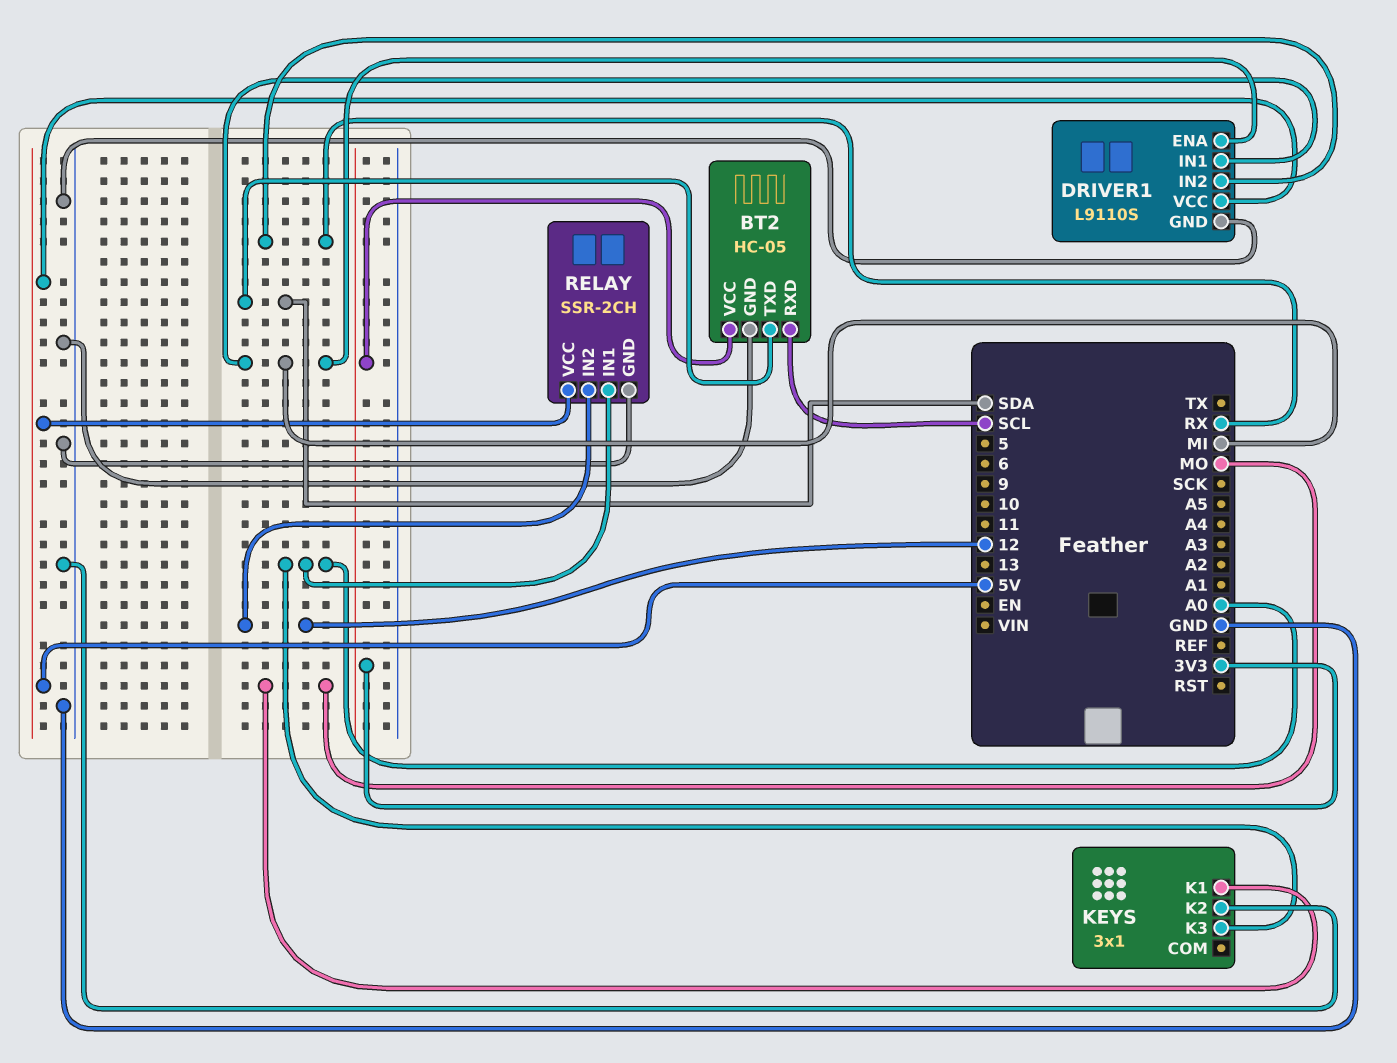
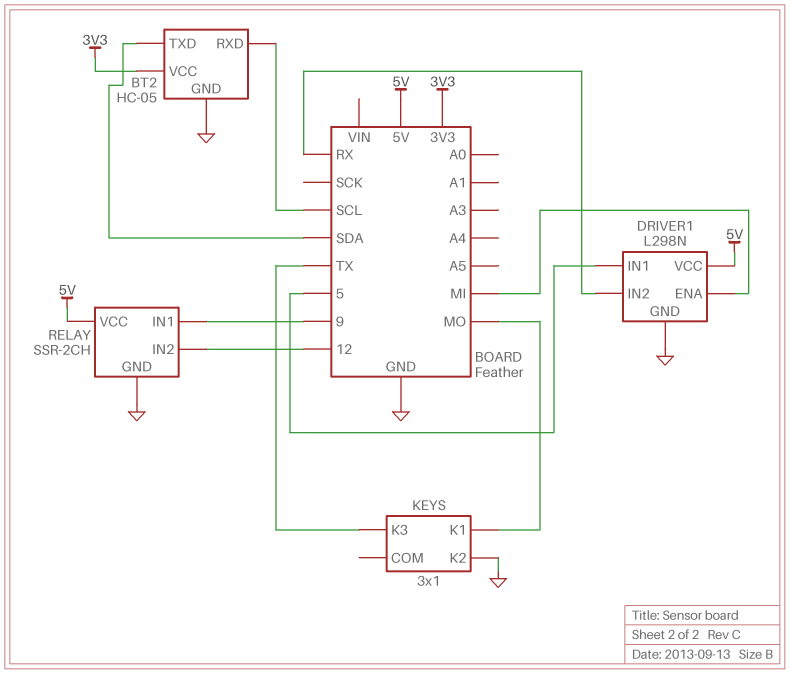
DRIVER1: L9110S -> L298N
DRIVER1 pin IN1: MI -> 5
KEYS pin K3: A0 -> TX
RELAY pin IN1: A0 -> 9

